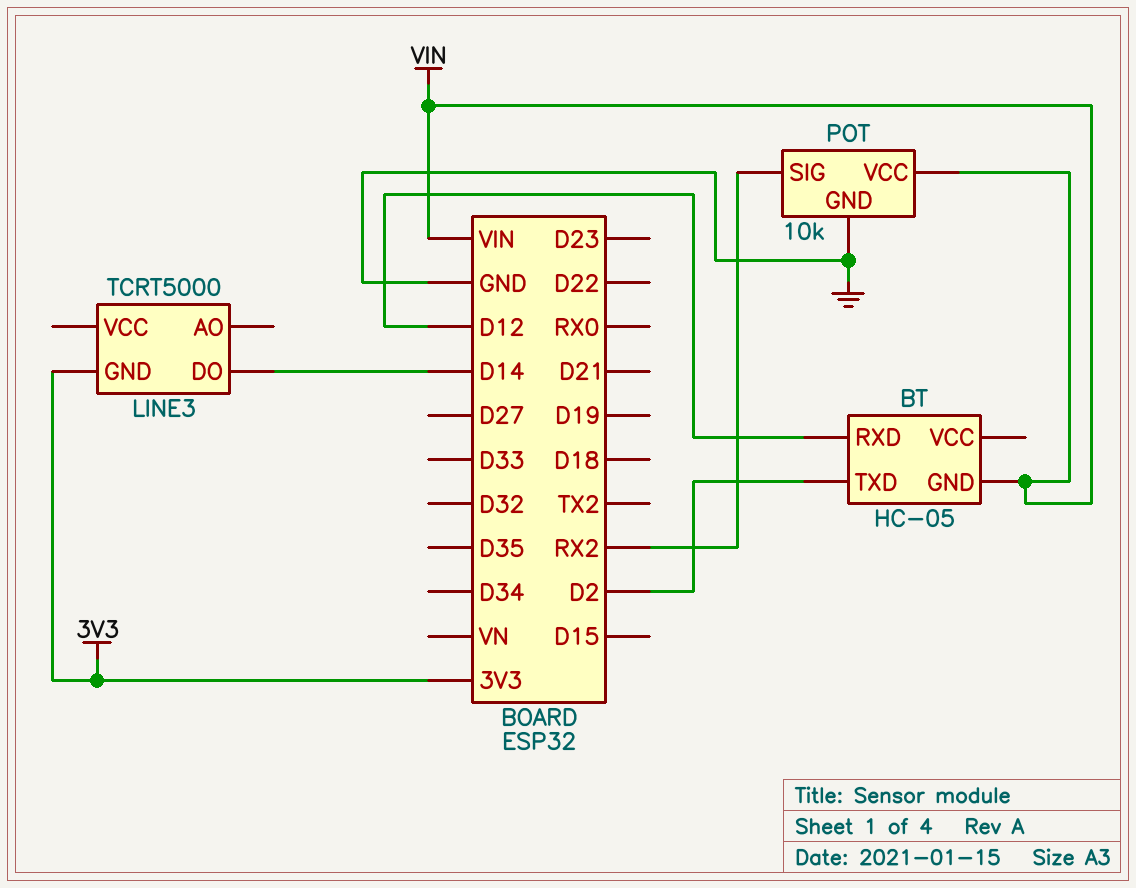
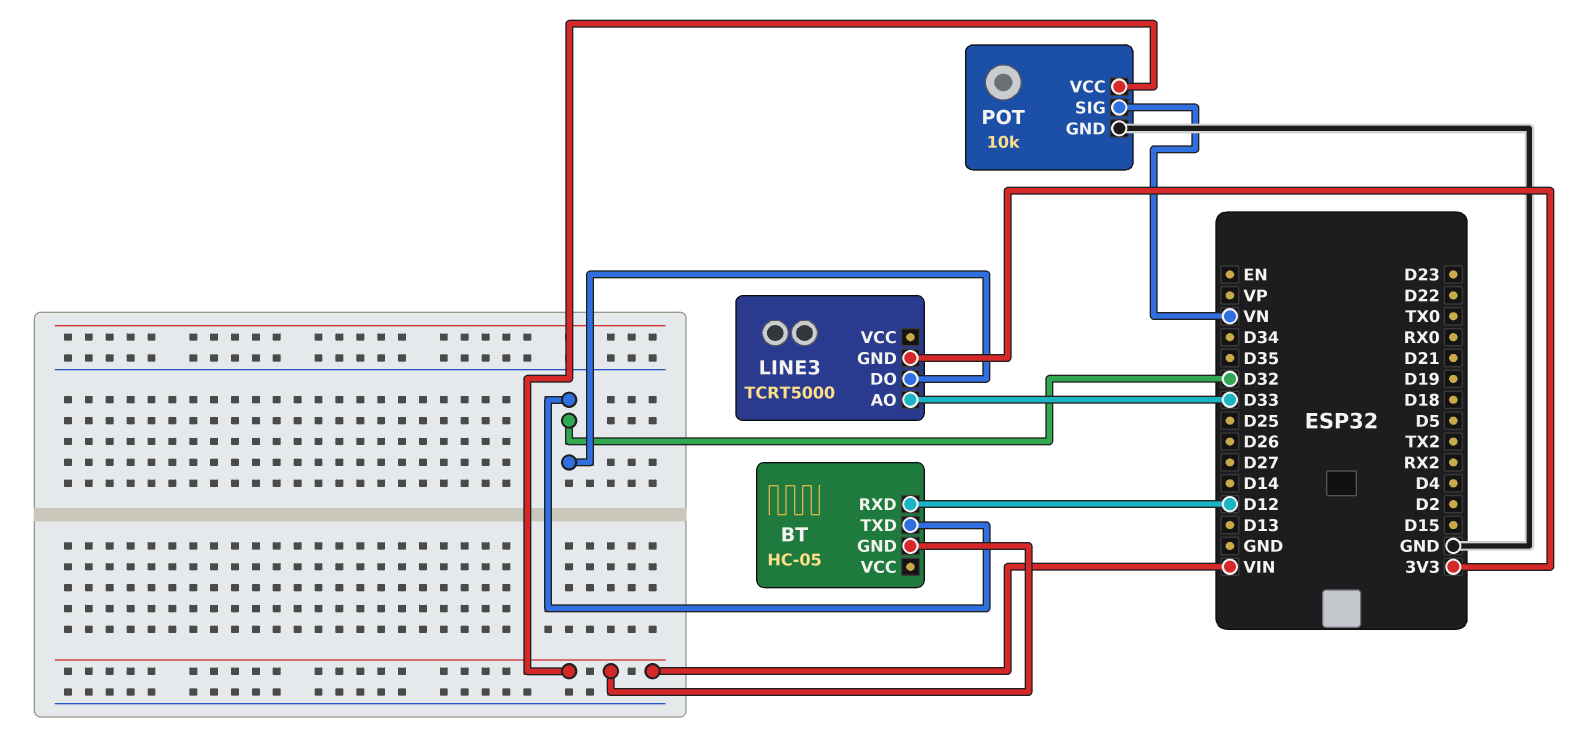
BT pin TXD: D2 -> D32
LINE3 pin AO: none -> D33
LINE3 pin DO: D14 -> D32
POT pin SIG: RX2 -> VN

